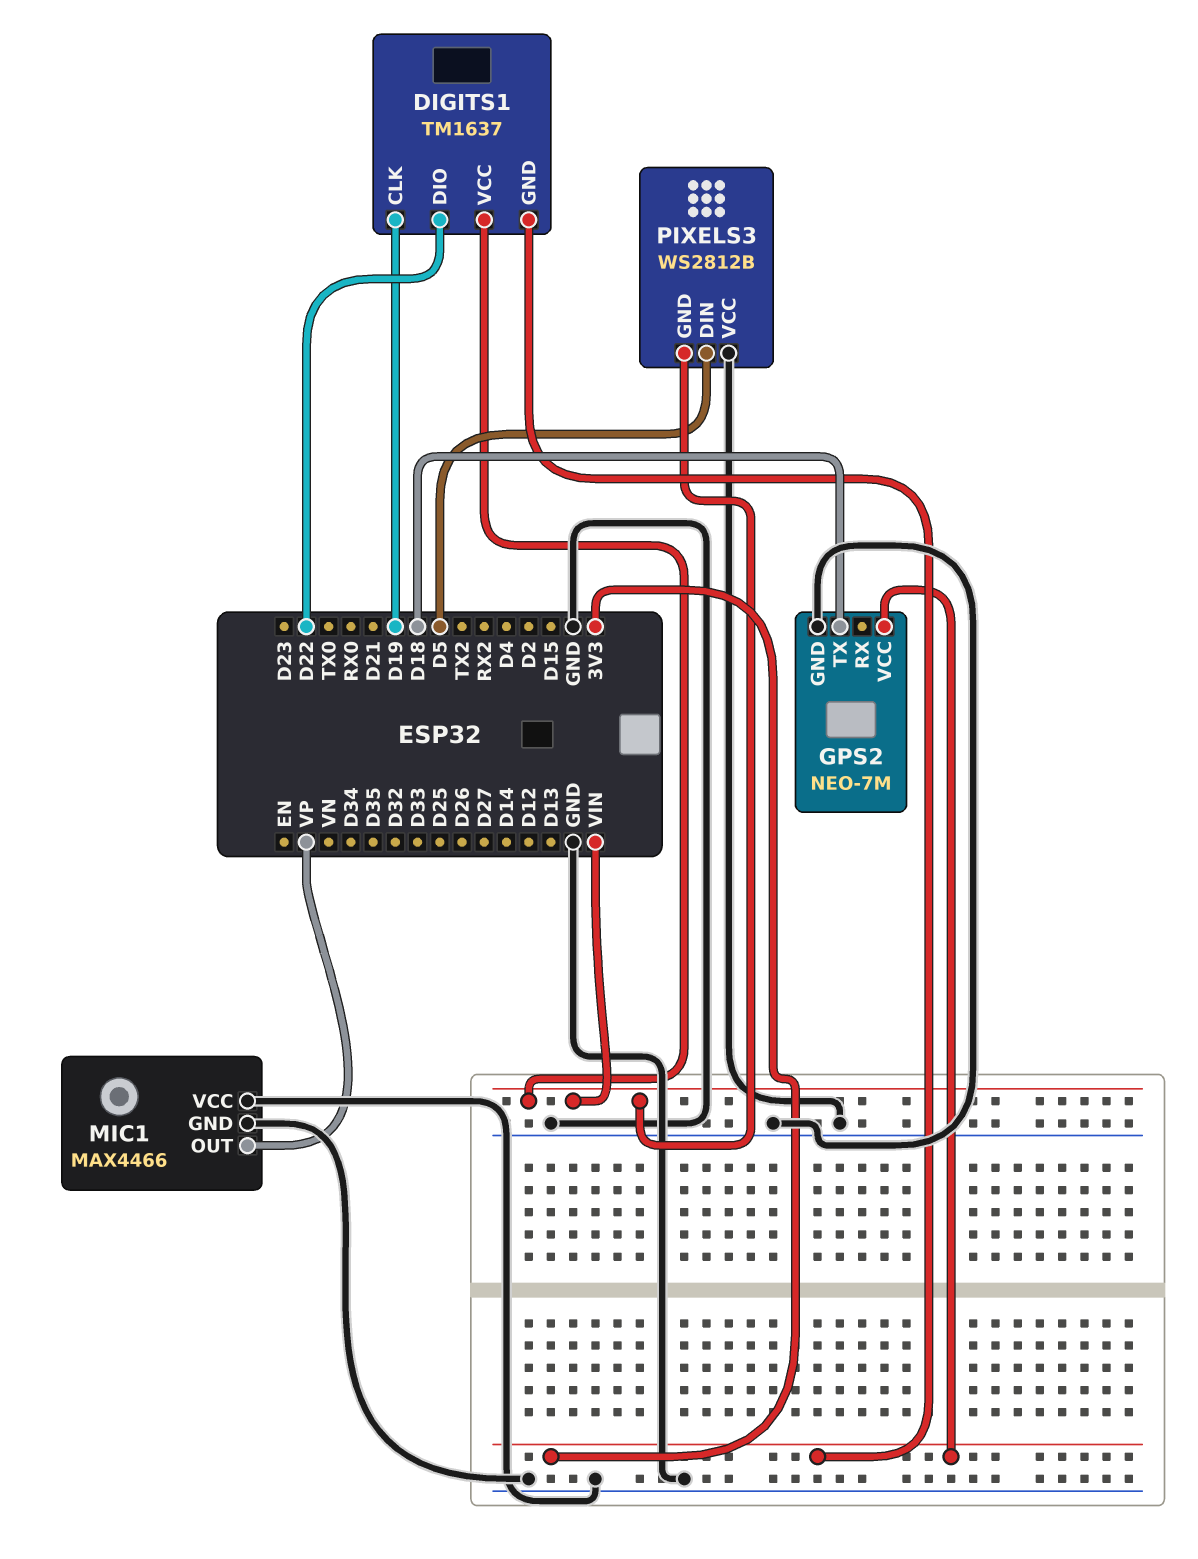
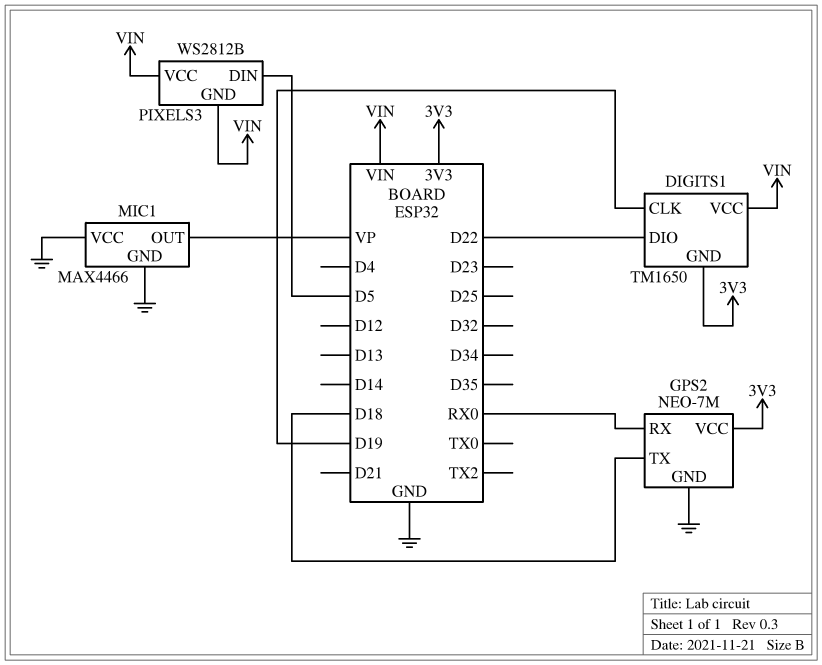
DIGITS1: TM1637 -> TM1650
GPS2 pin RX: none -> RX0
PIXELS3 pin VCC: GND -> VIN

